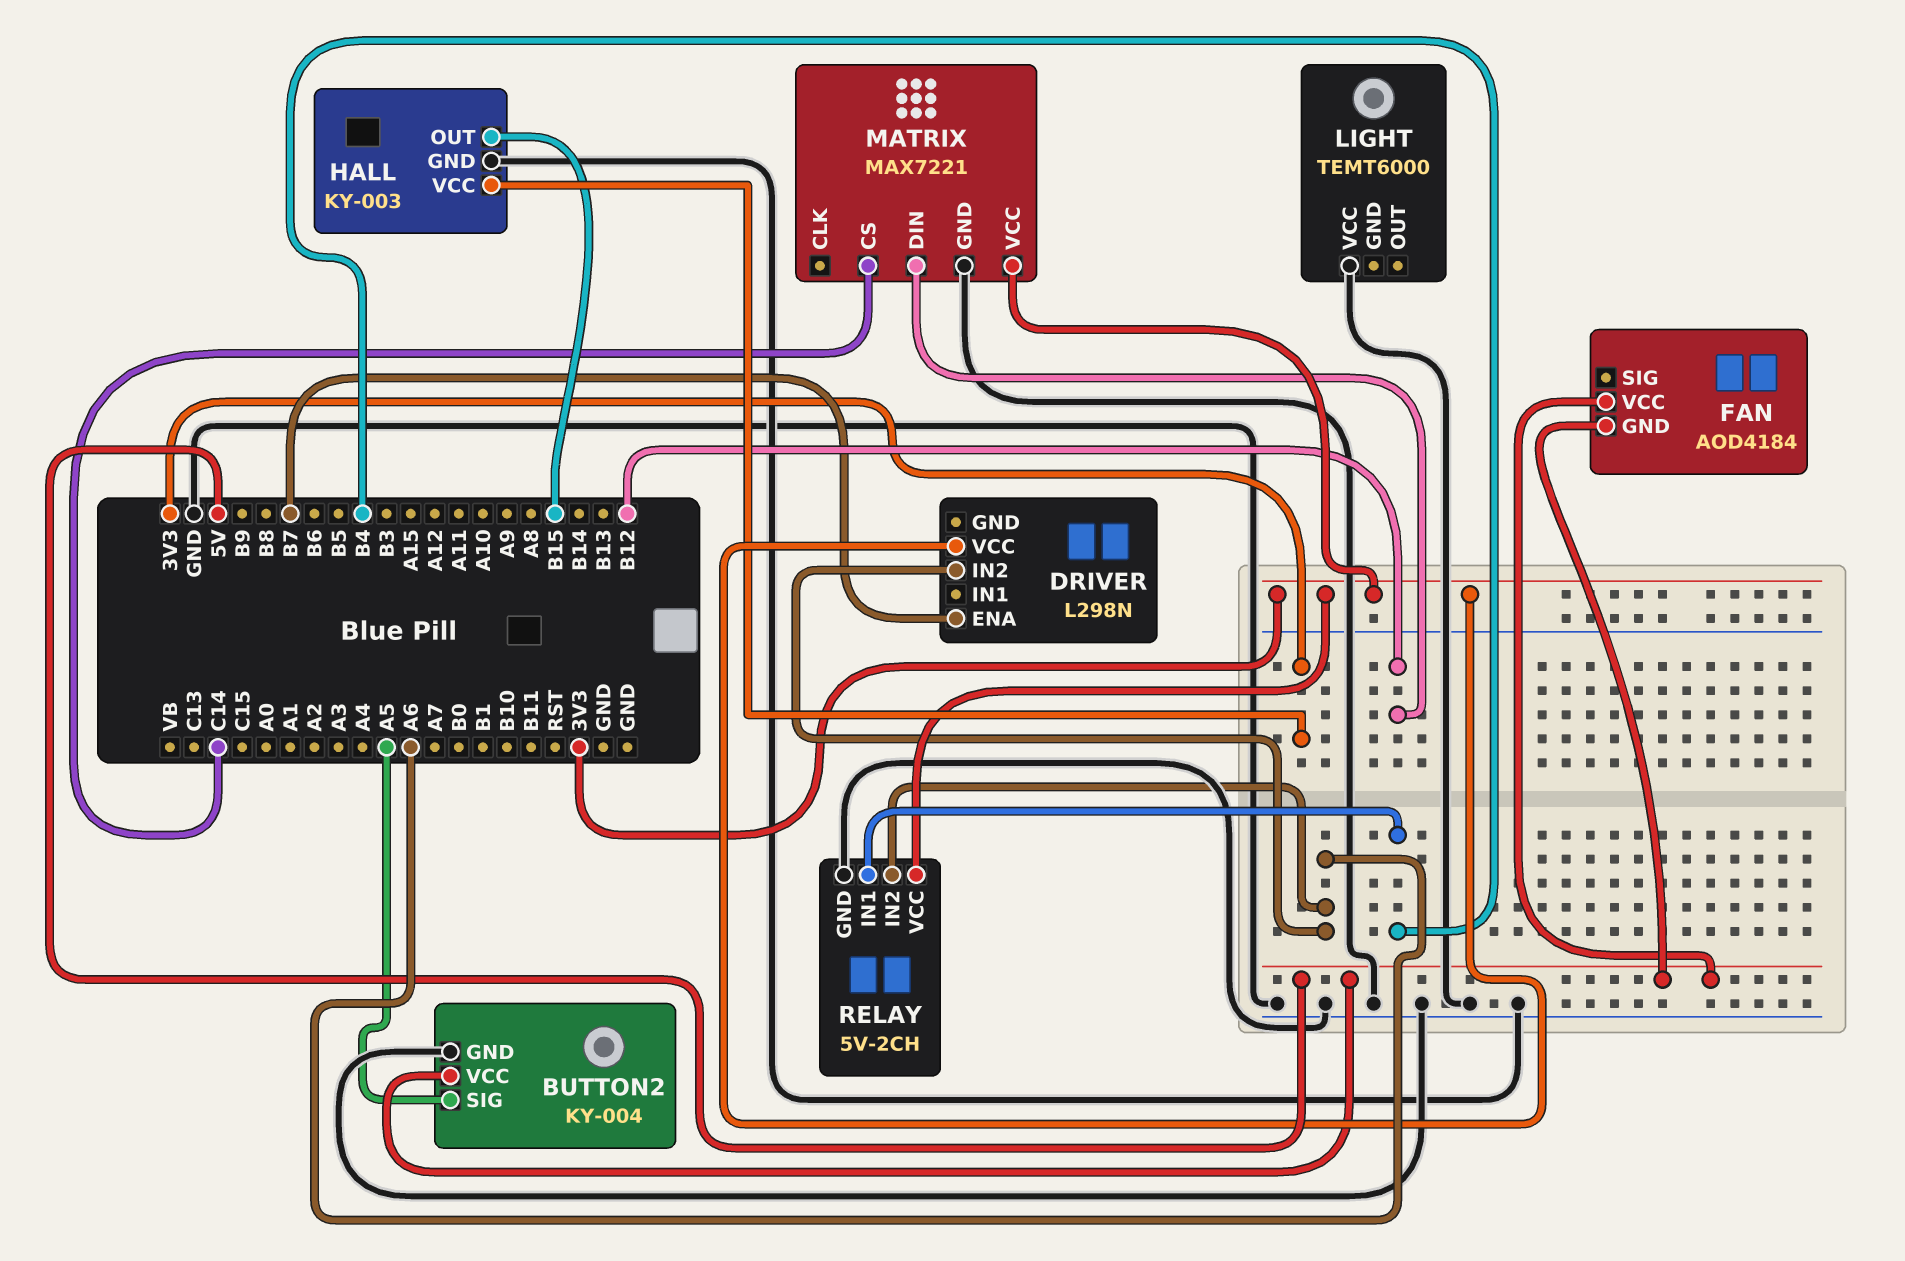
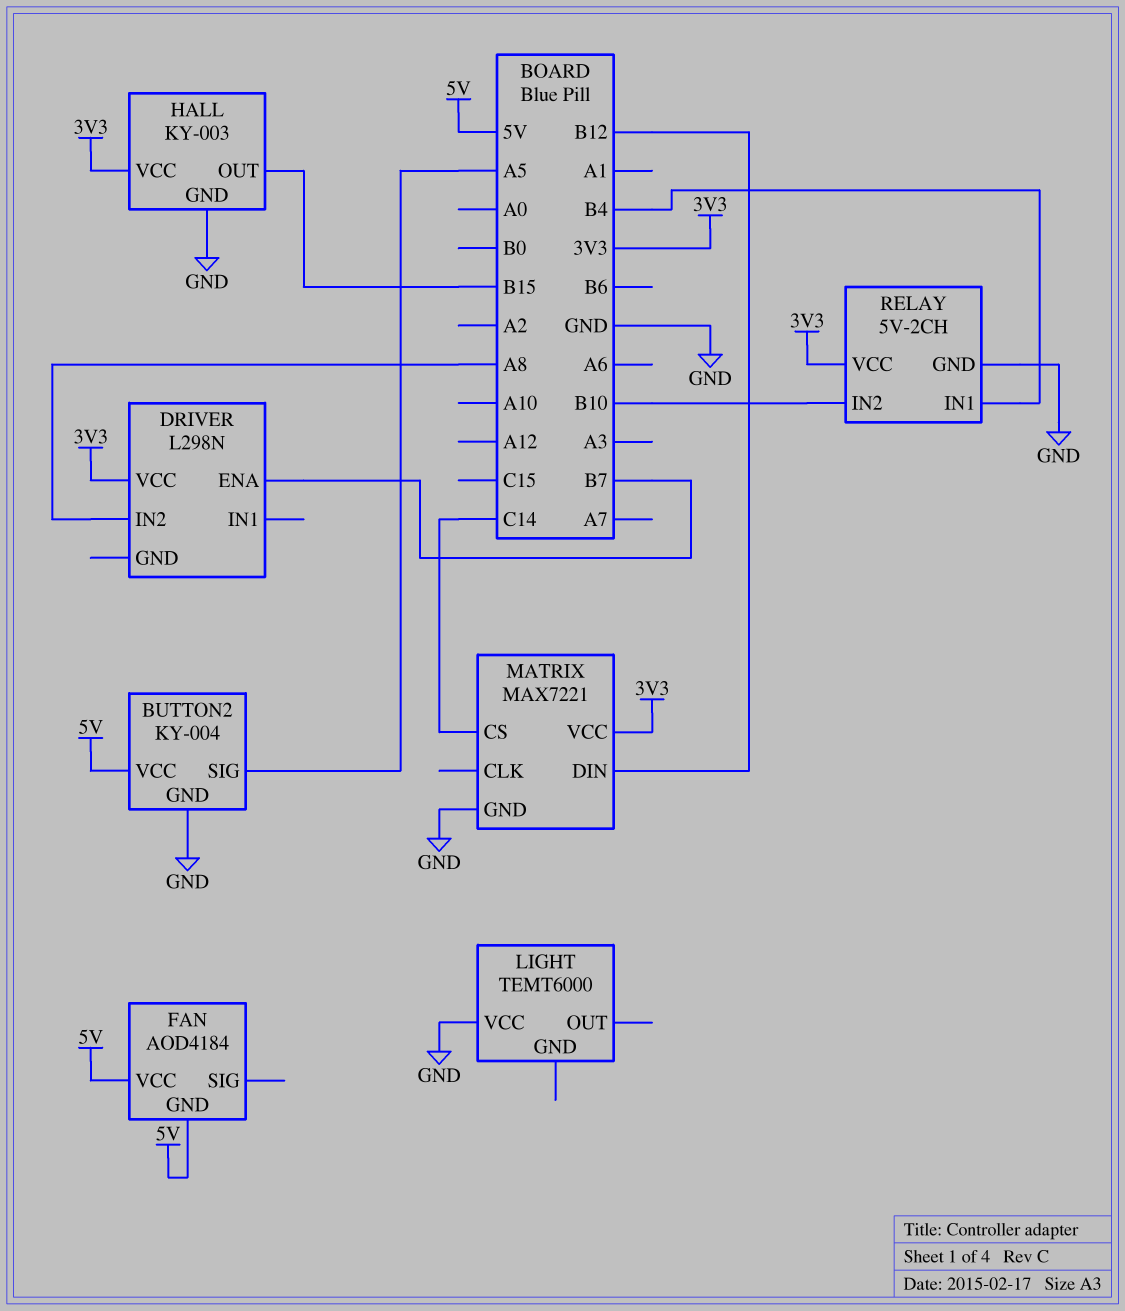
DRIVER pin IN2: A6 -> A8
RELAY pin IN2: A6 -> B10

